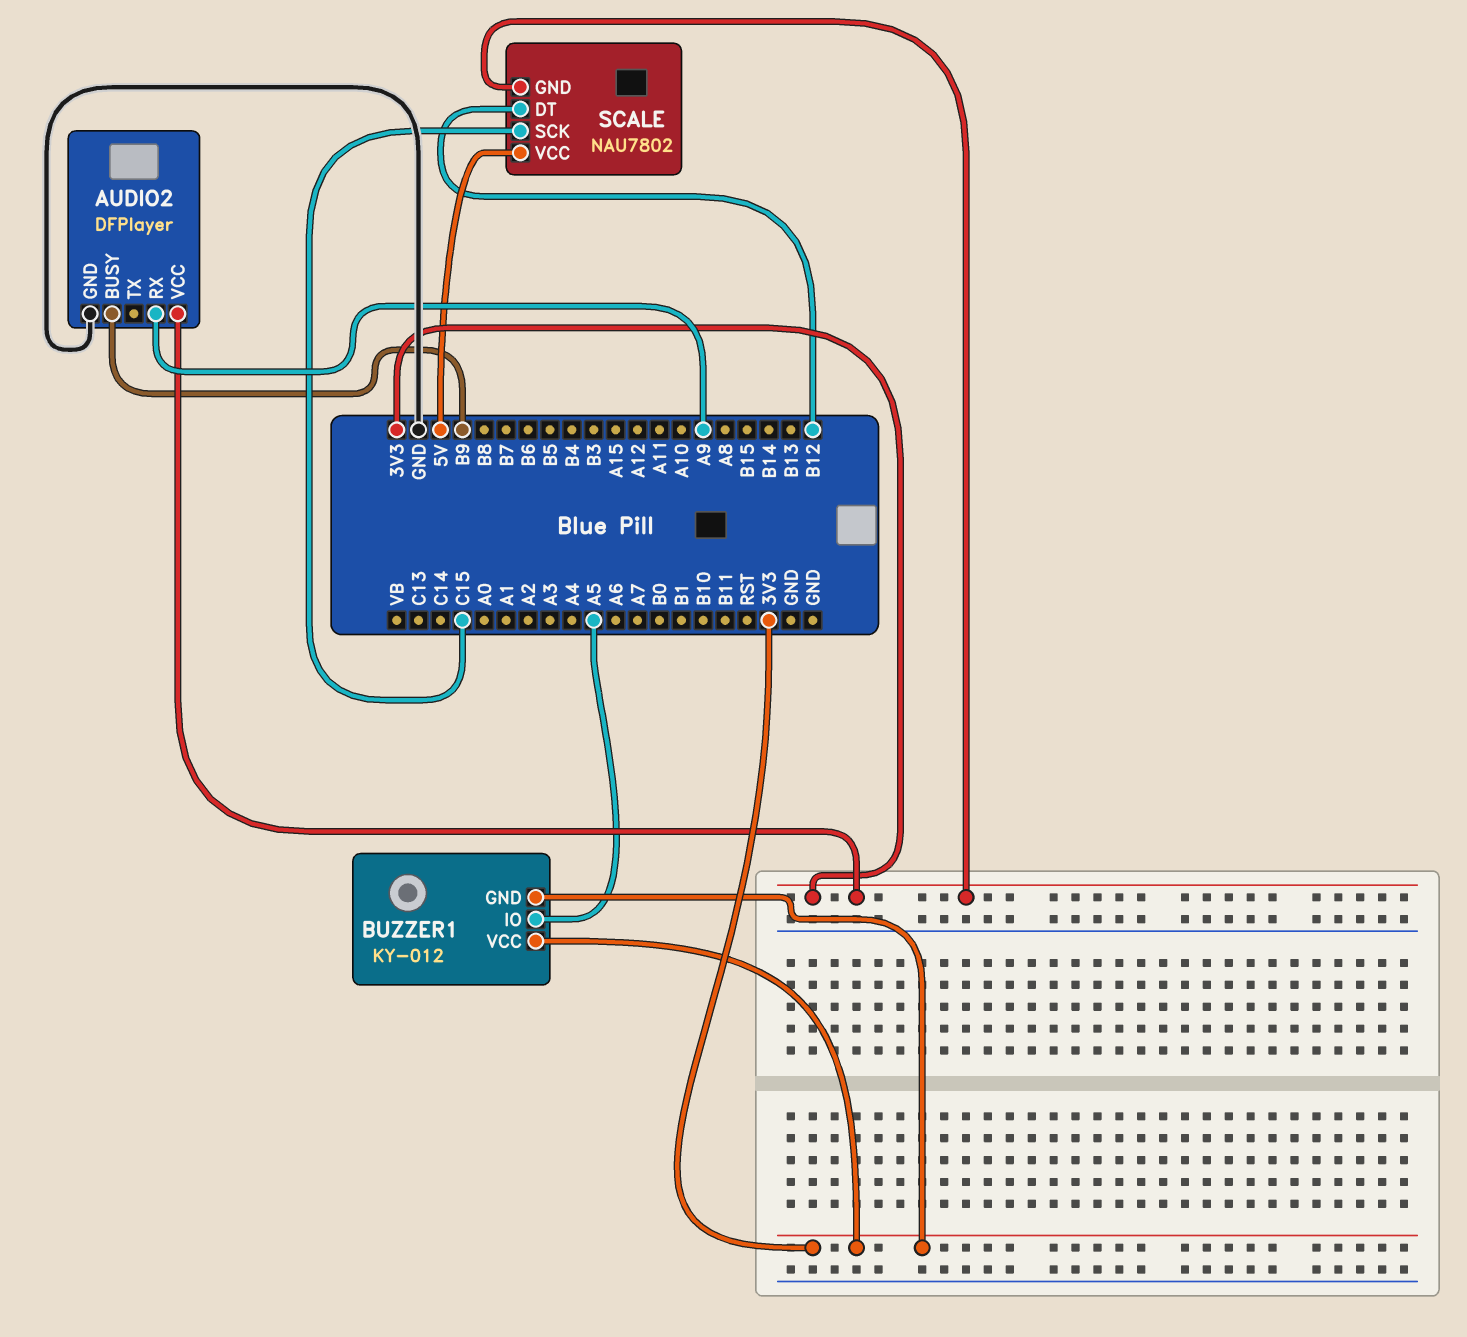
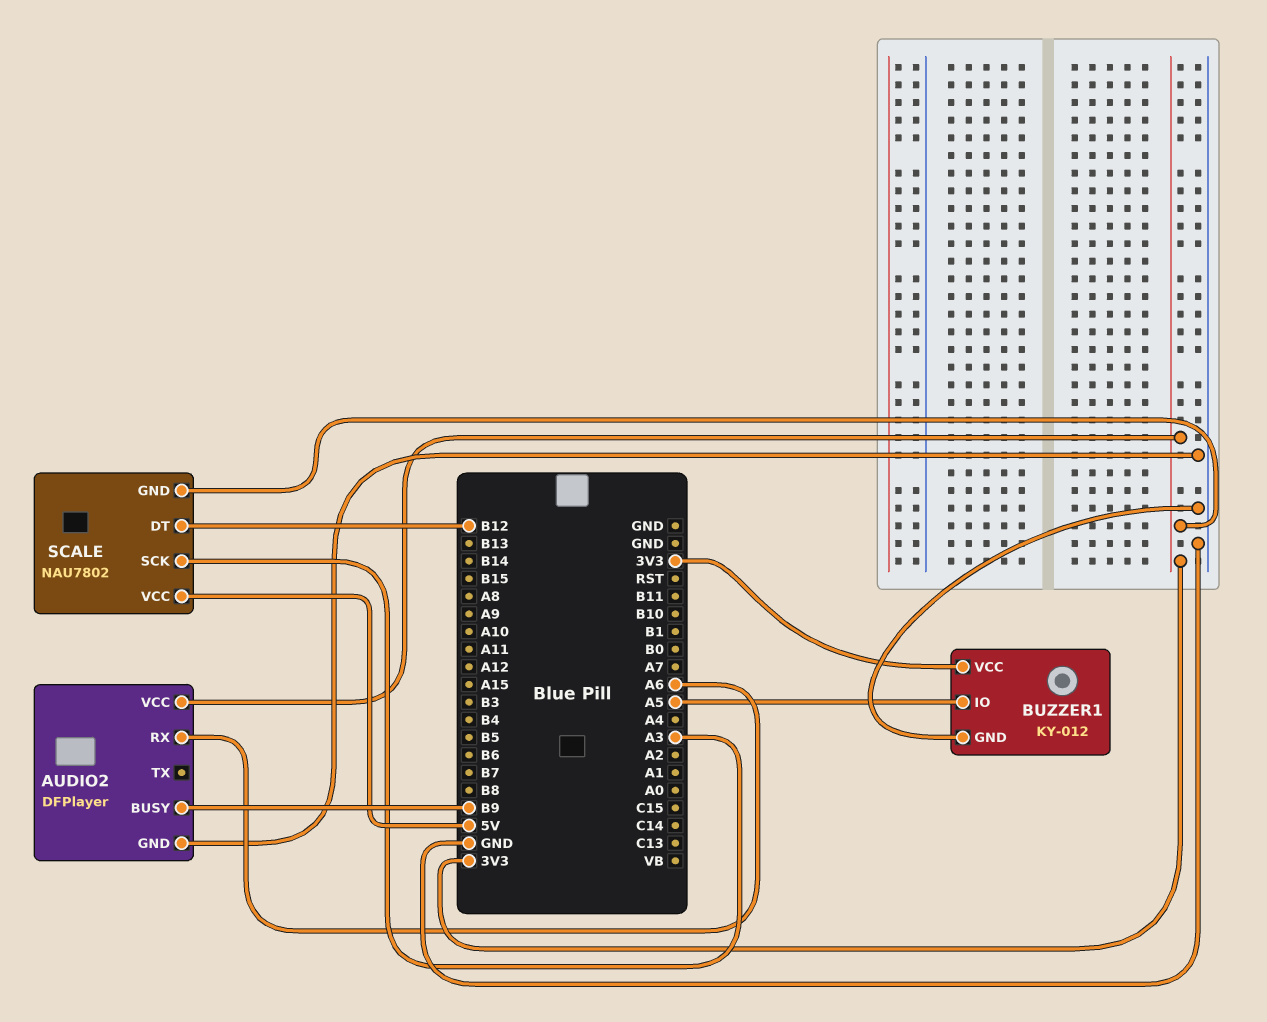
AUDIO2 pin RX: A9 -> A6
BUZZER1 pin GND: 3V3 -> GND
SCALE pin SCK: C15 -> A3

